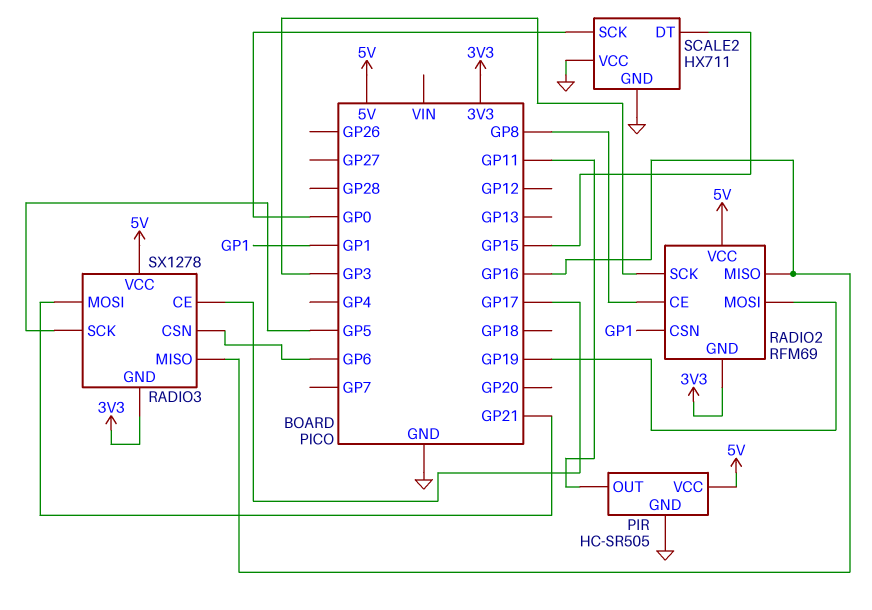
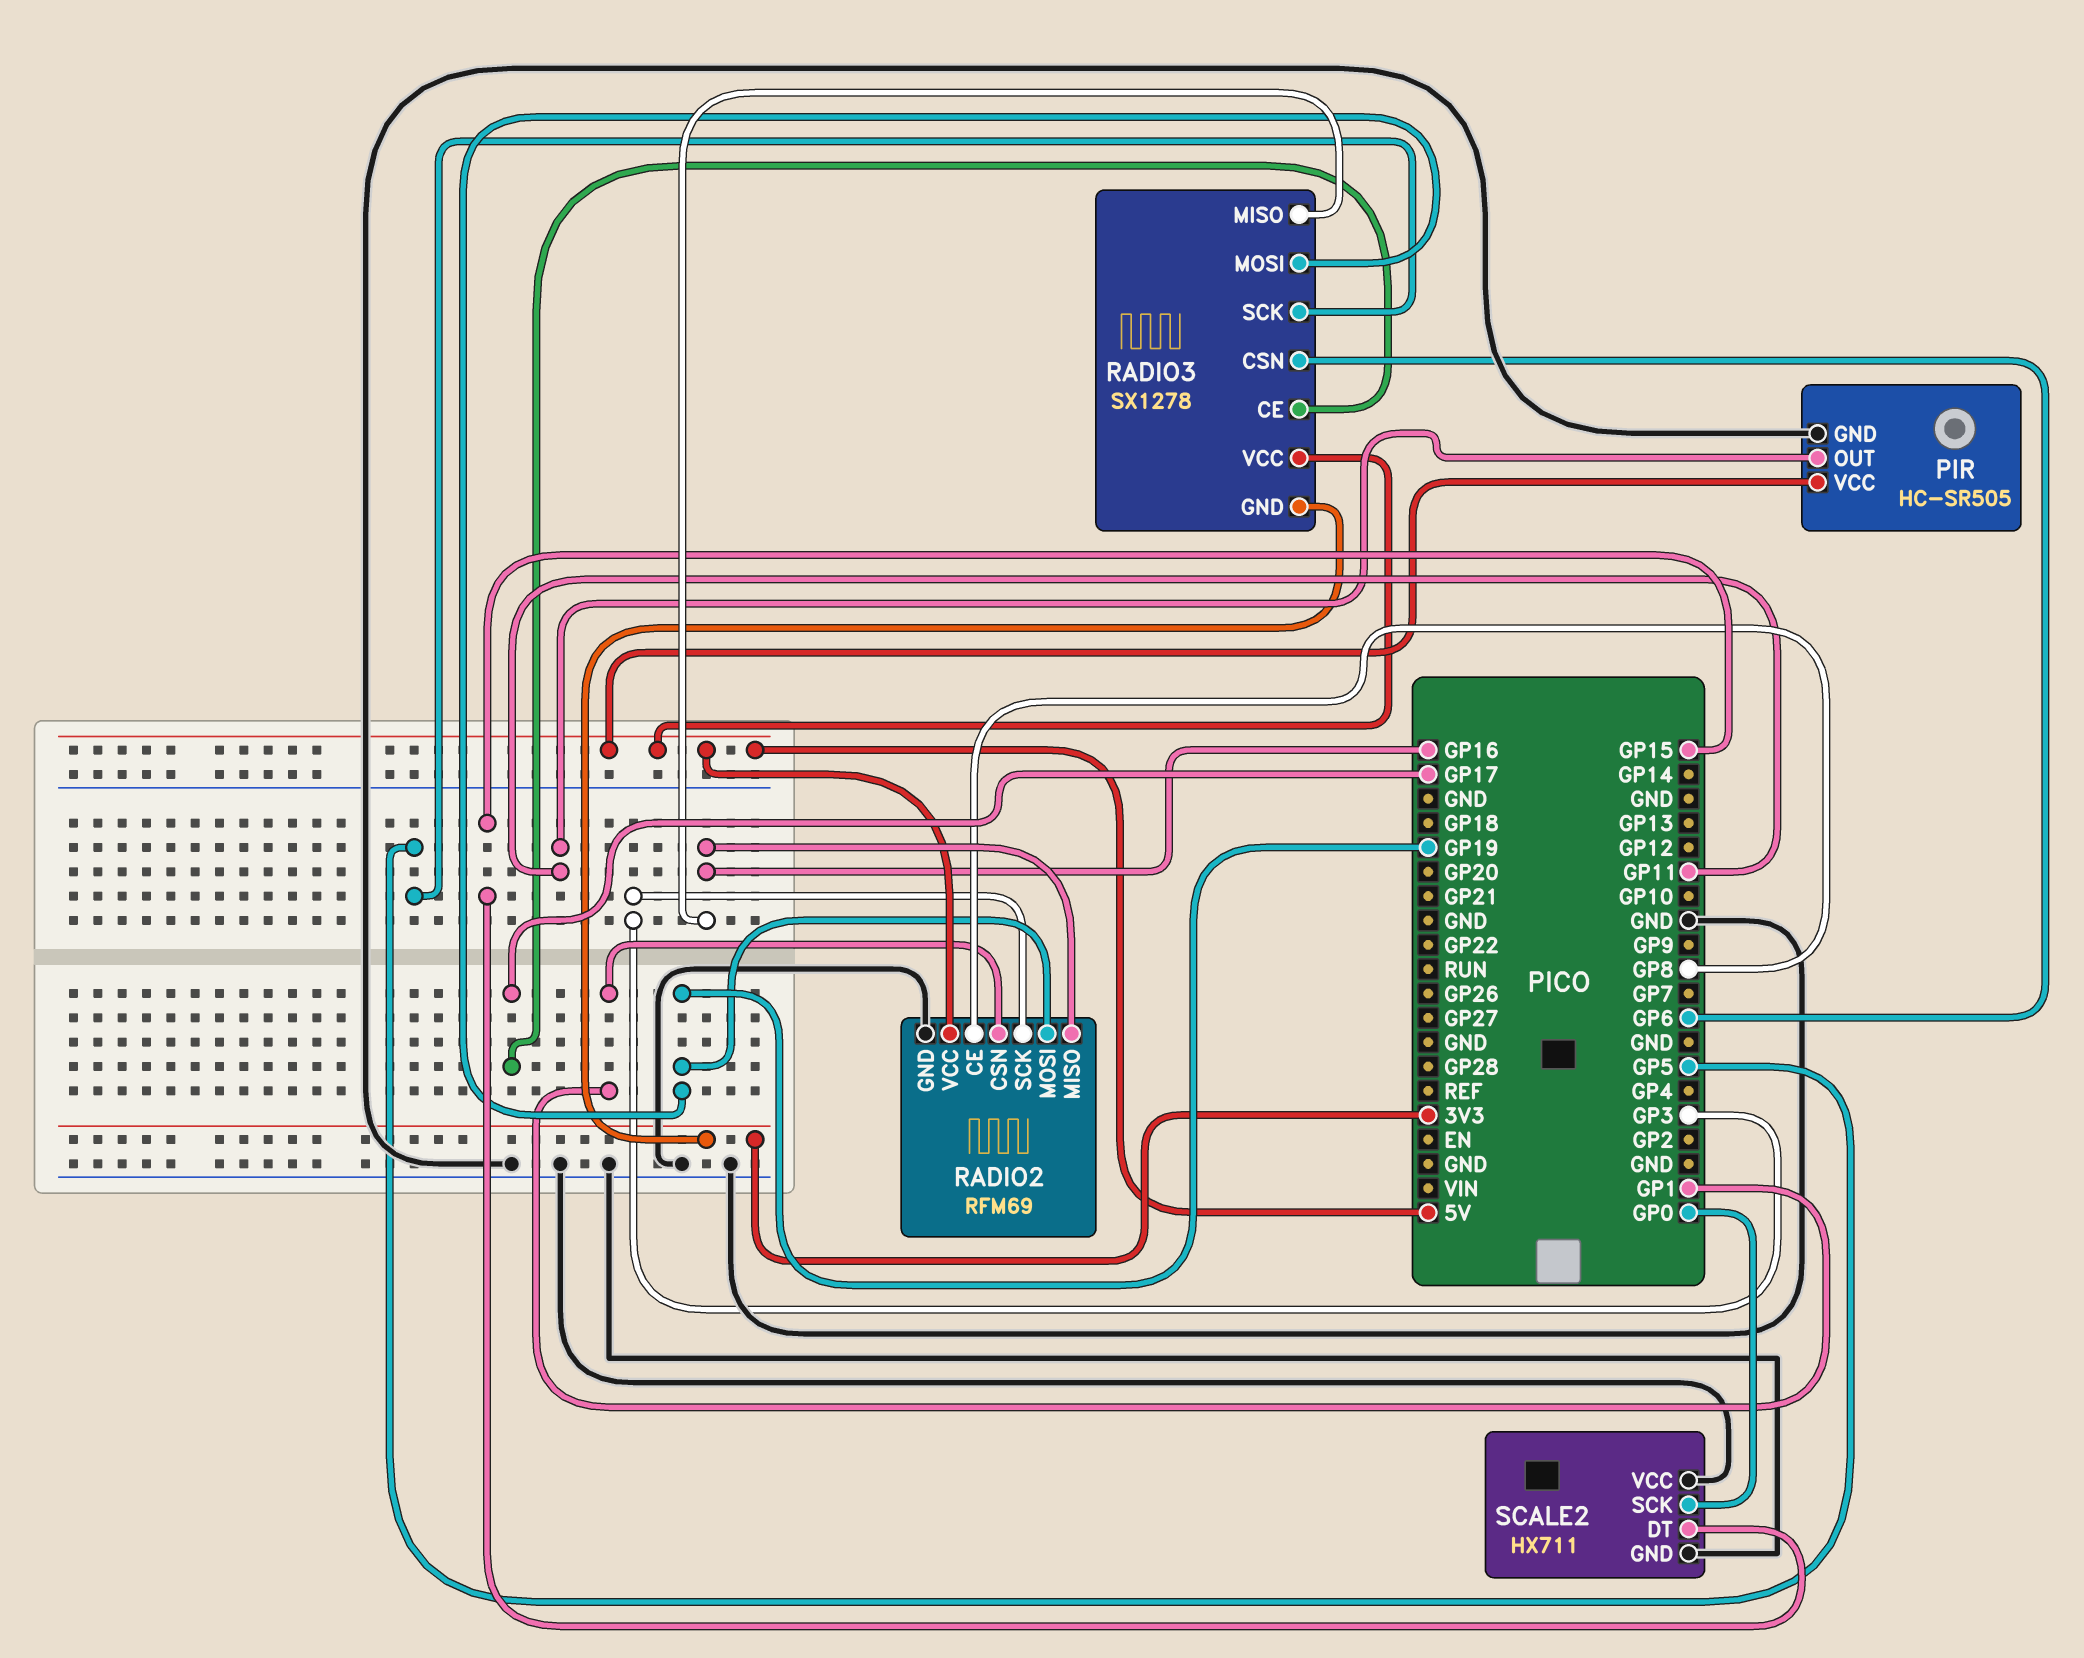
RADIO2 pin GND: 3V3 -> GND
RADIO3 pin MOSI: GP21 -> GP19

